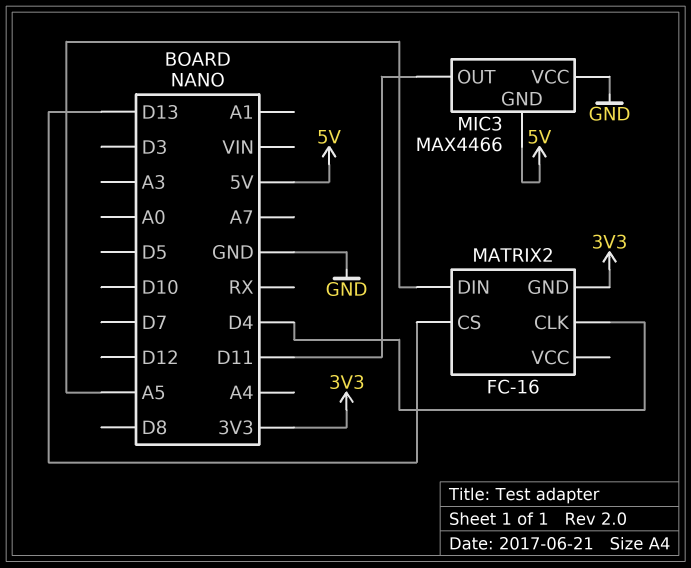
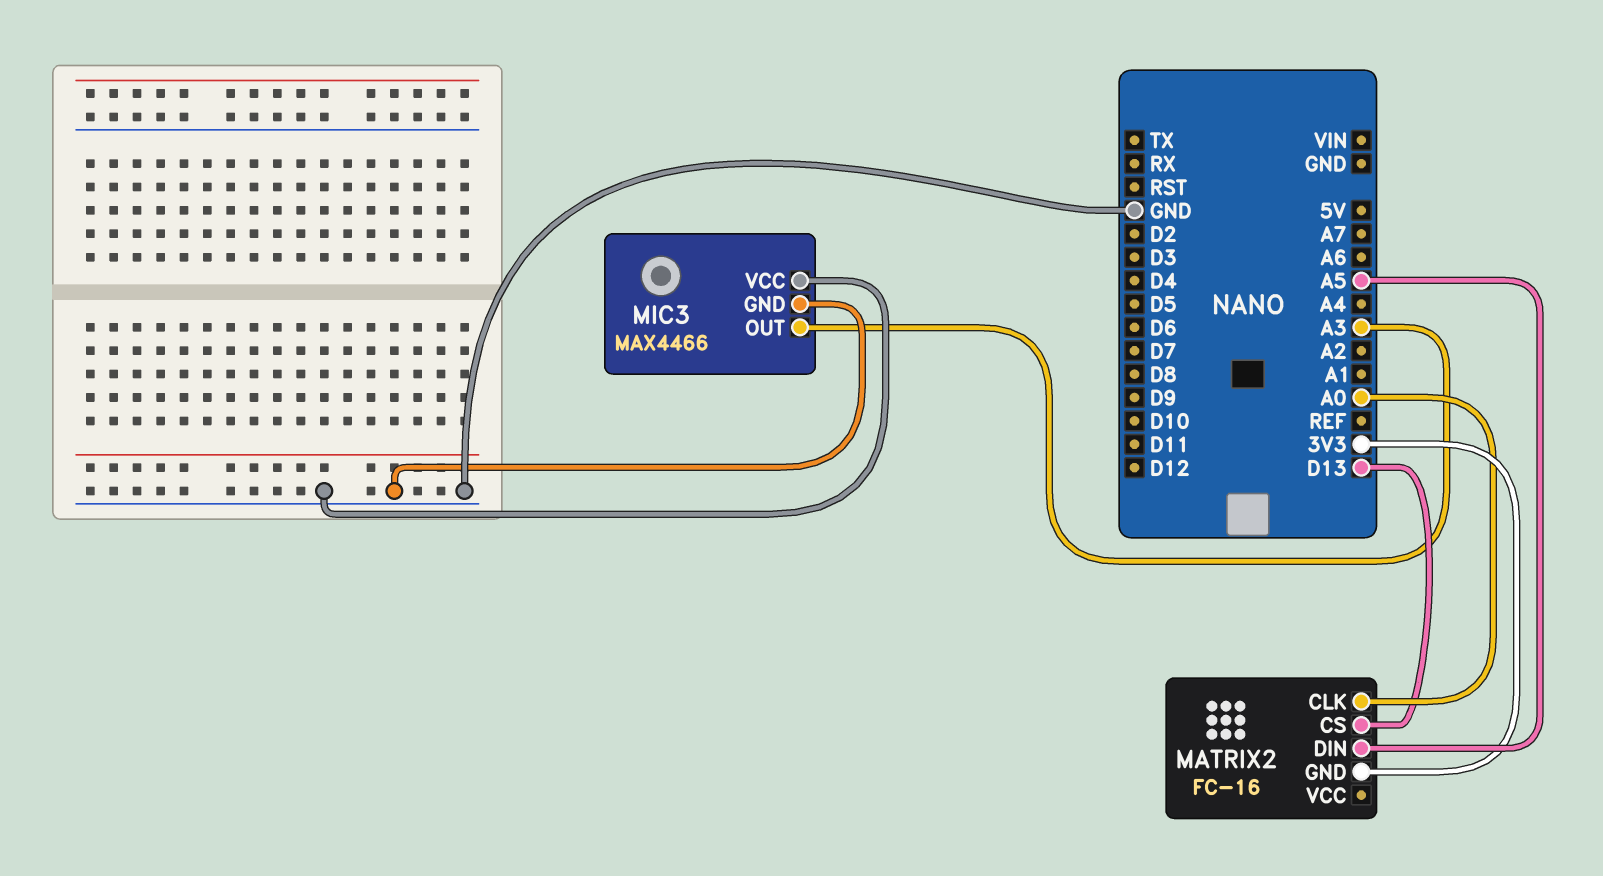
MATRIX2 pin CLK: D4 -> A0
MIC3 pin GND: 5V -> GND
MIC3 pin OUT: D11 -> A3

